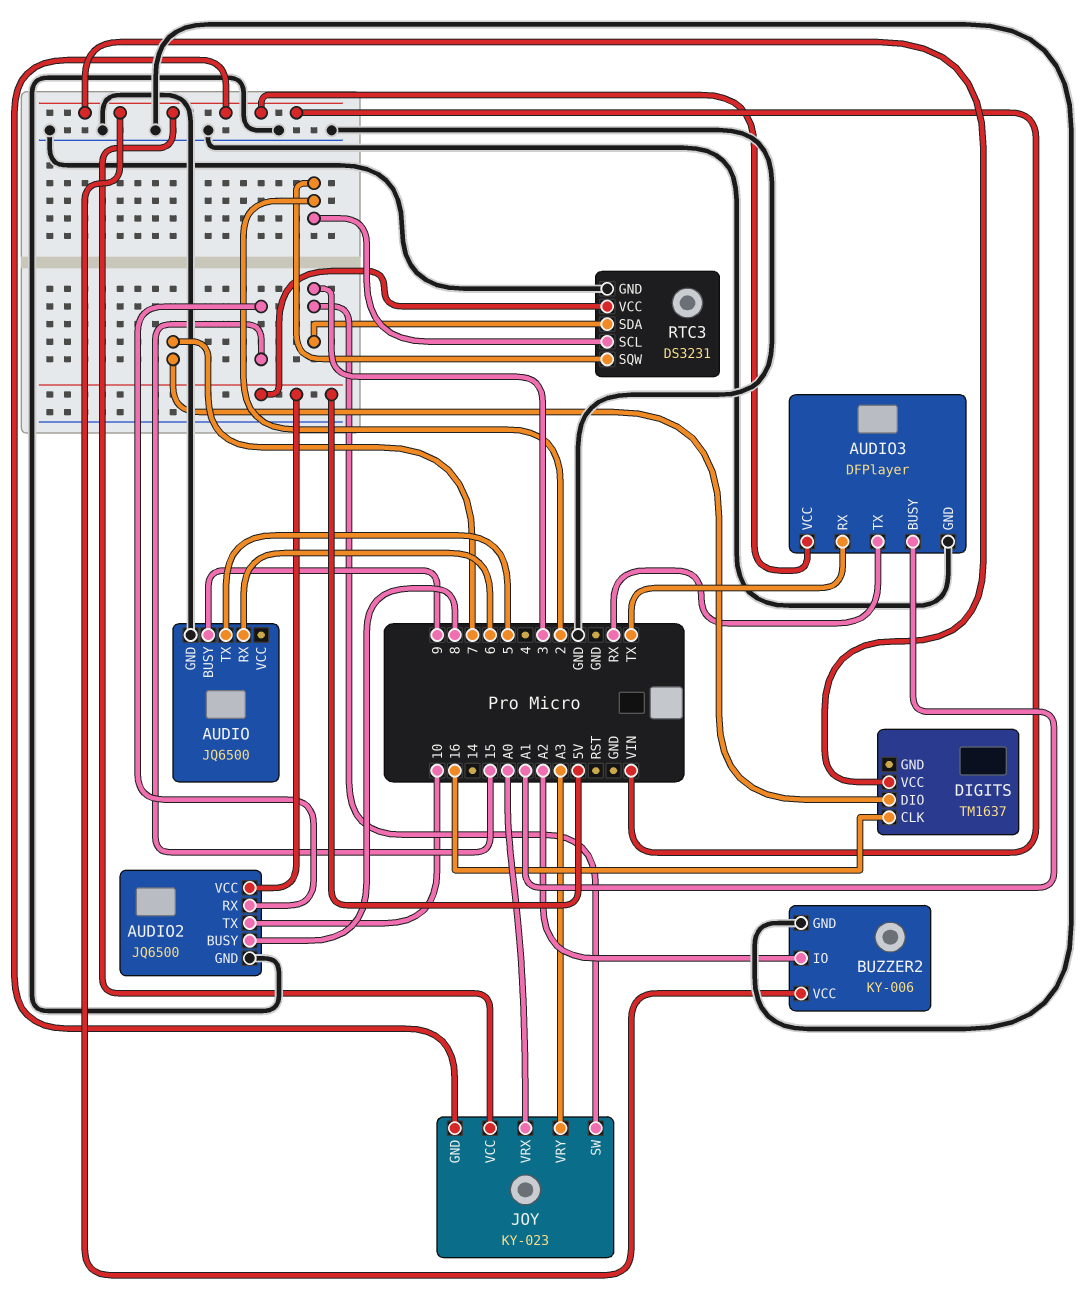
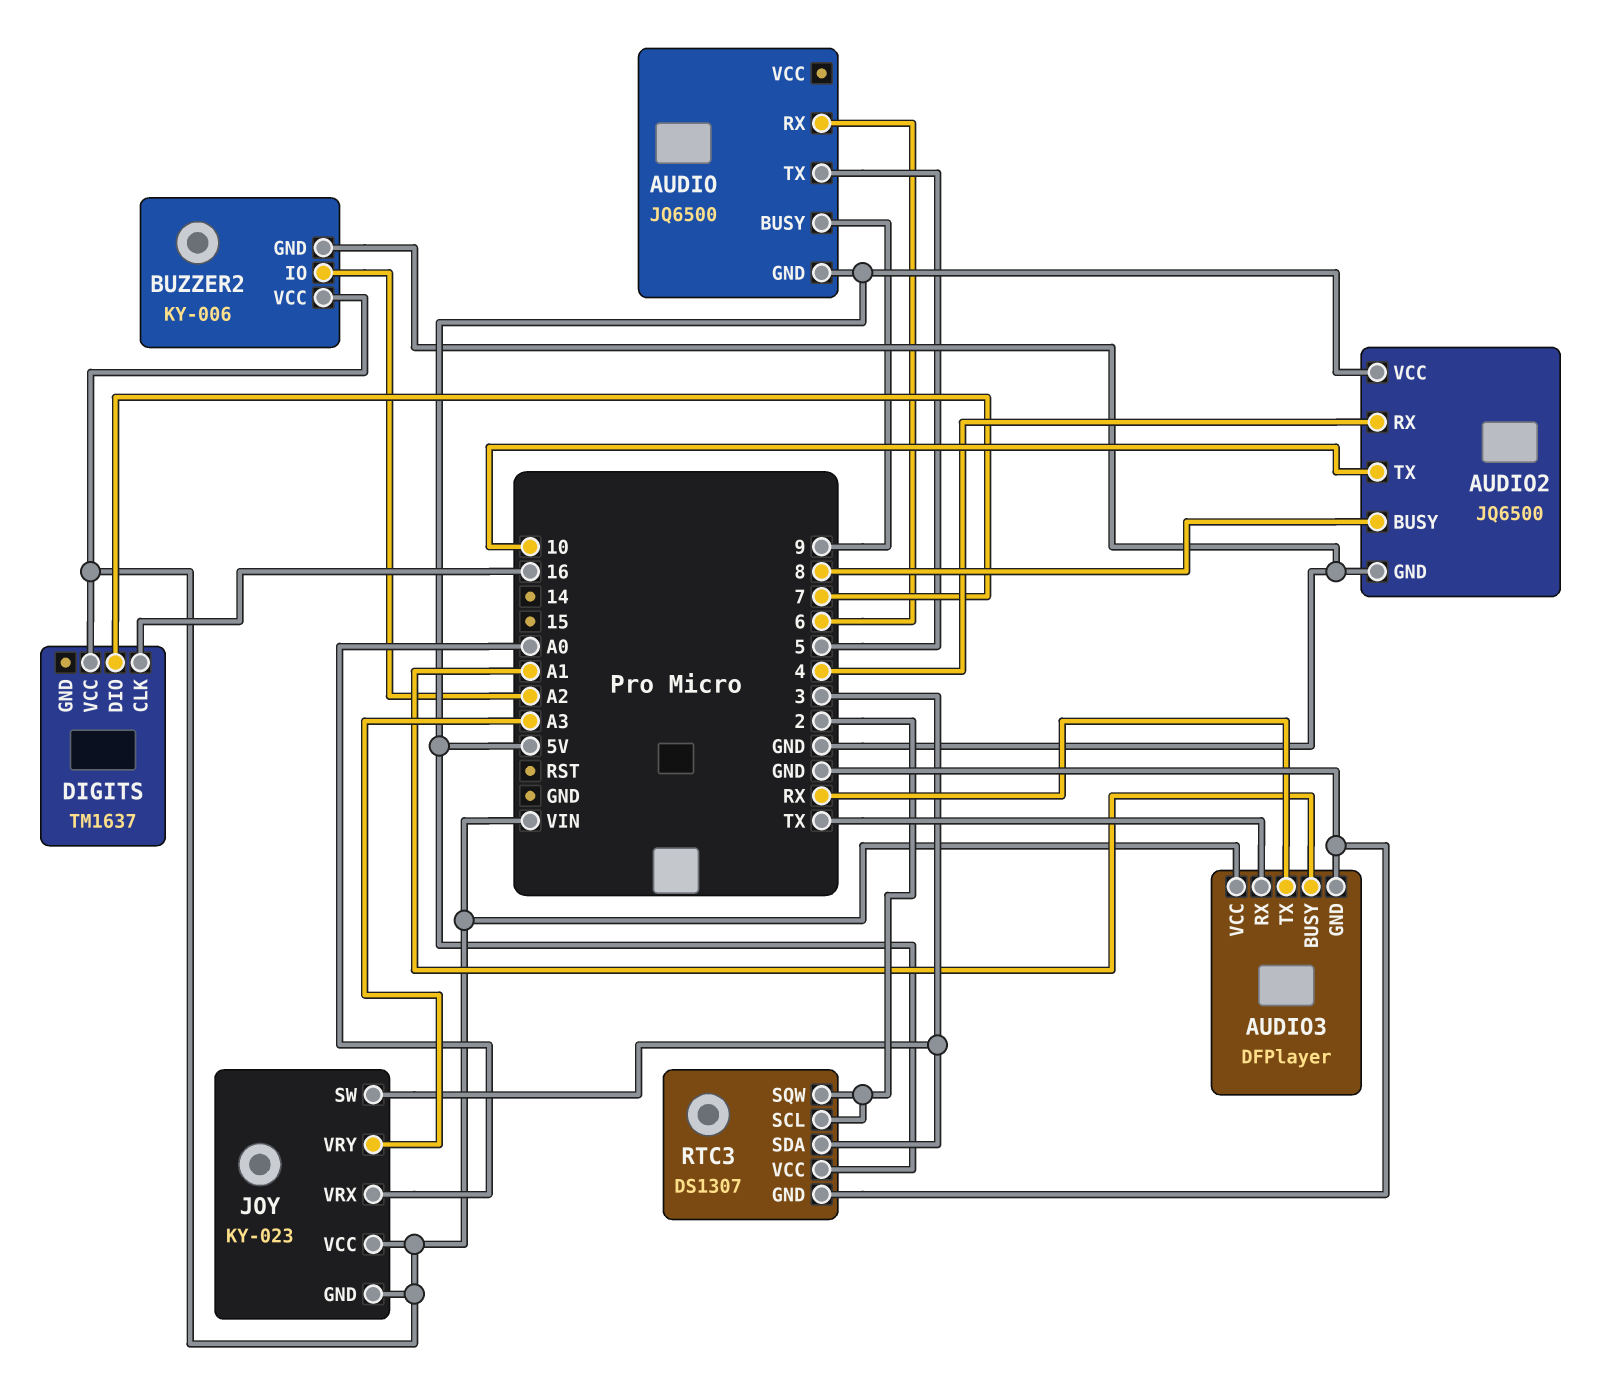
AUDIO pin GND: GND -> 5V
AUDIO2 pin RX: 15 -> 4
RTC3: DS3231 -> DS1307

